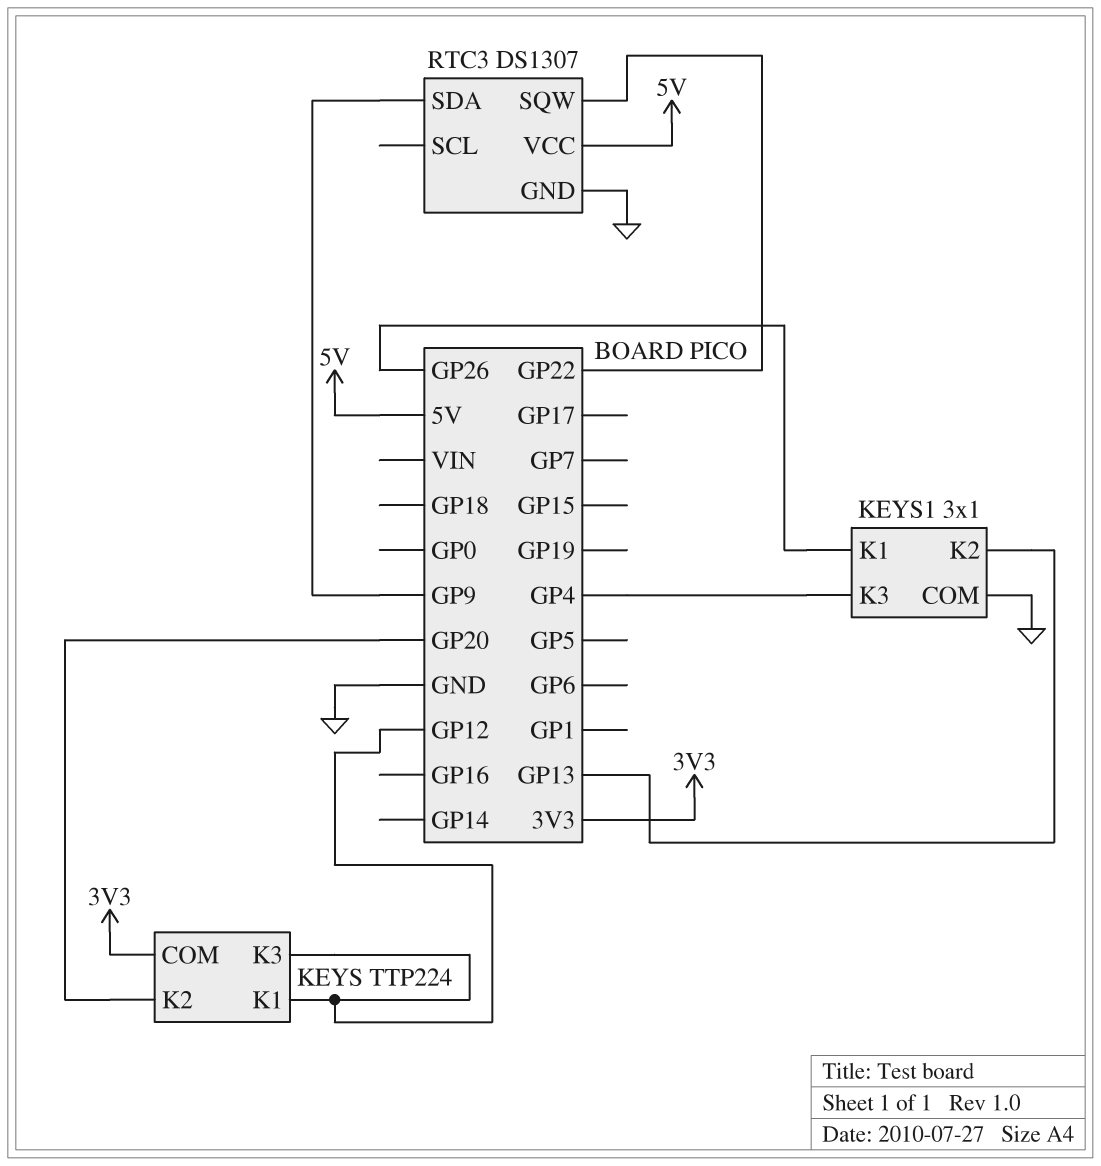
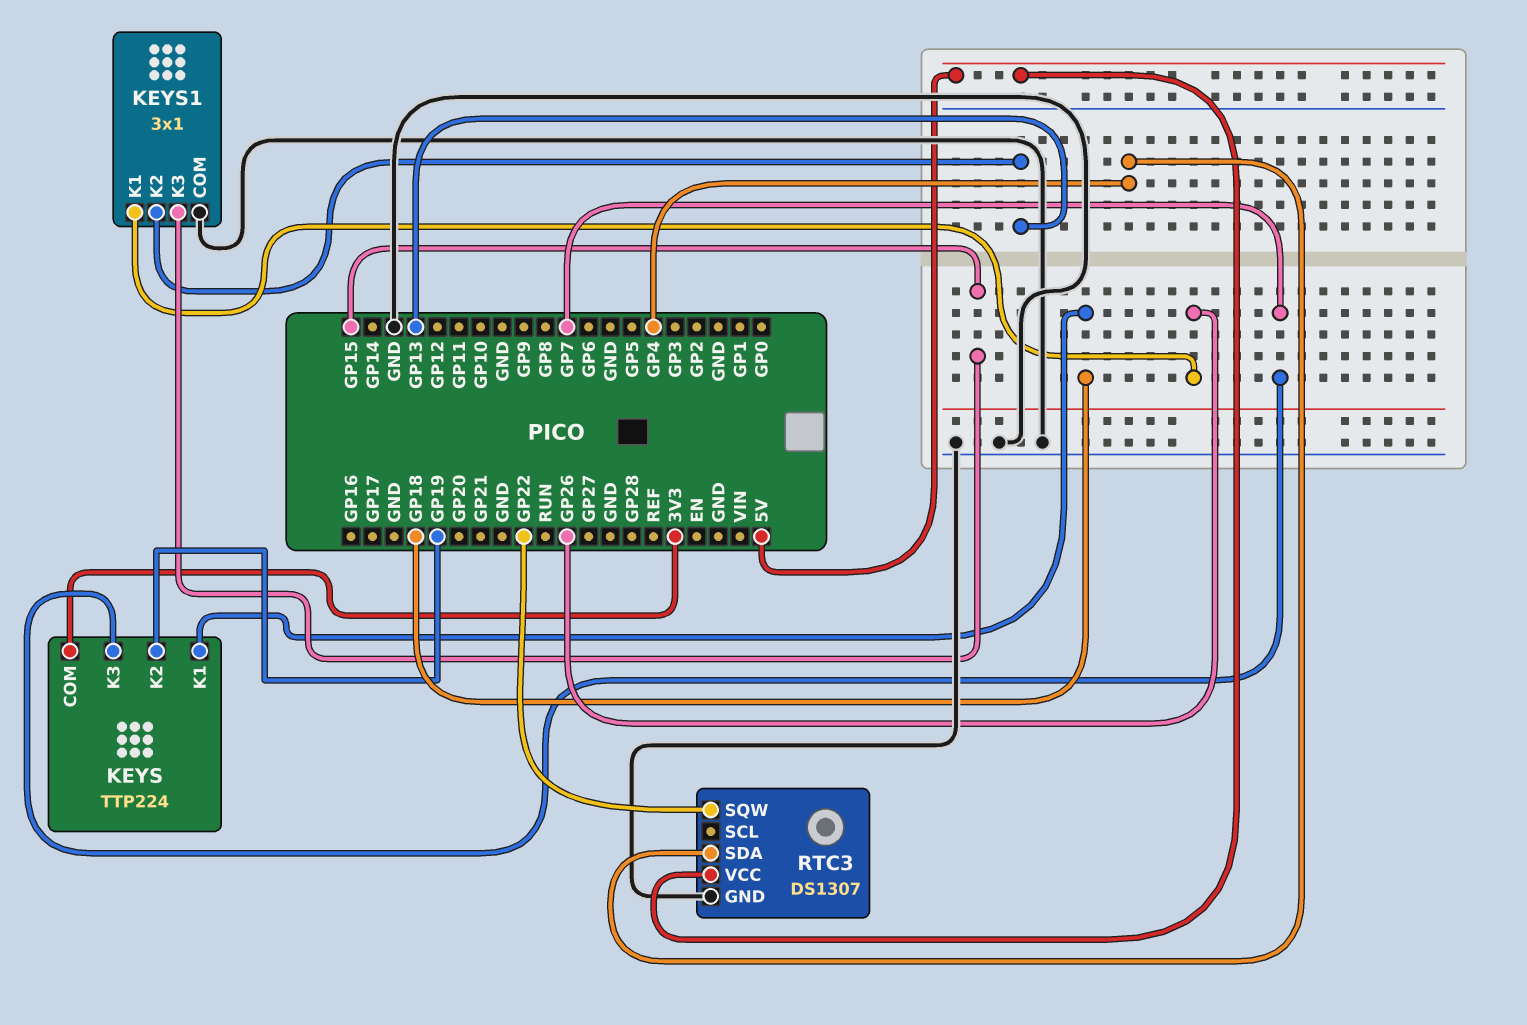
KEYS pin K1: GP12 -> GP18
KEYS pin K2: GP20 -> GP19
KEYS pin K3: GP12 -> GP7
KEYS1 pin K3: GP4 -> GP15
RTC3 pin SDA: GP9 -> GP4

